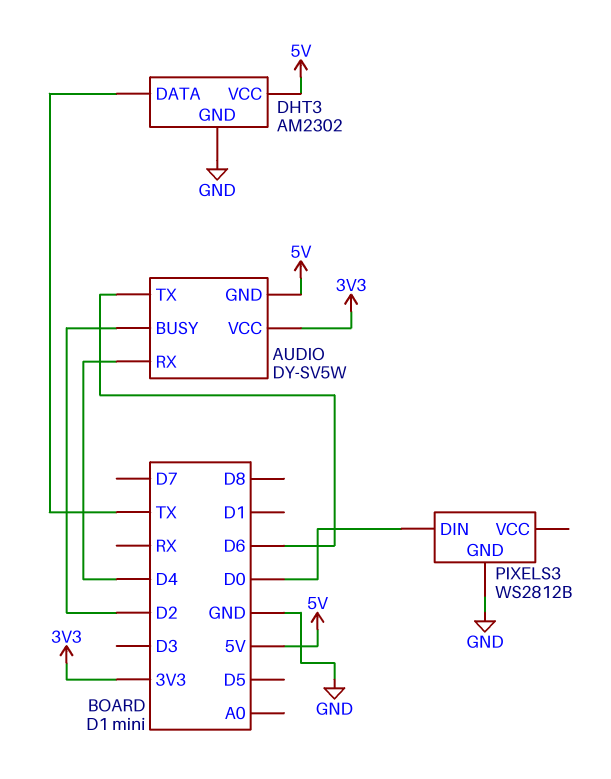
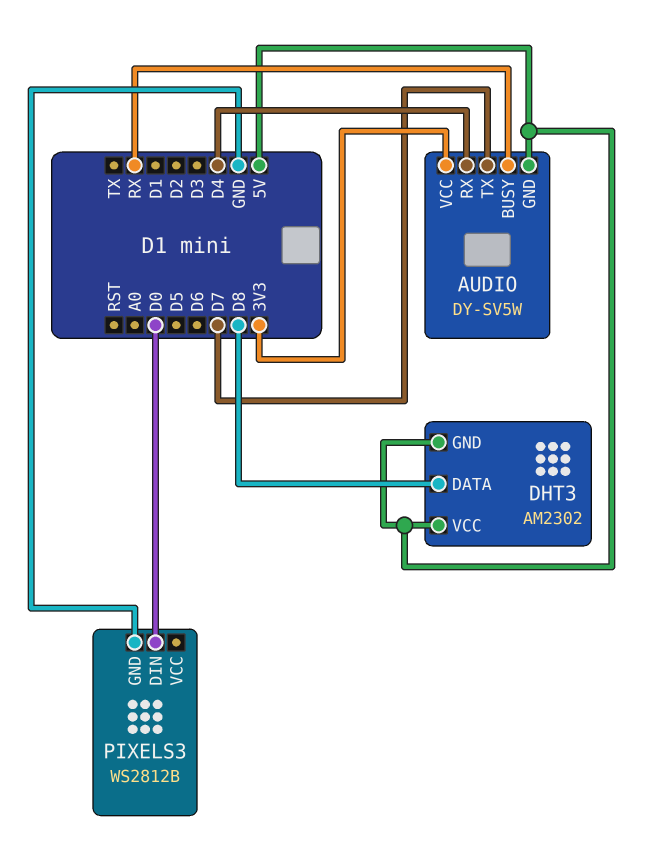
AUDIO pin BUSY: D2 -> RX
AUDIO pin TX: D6 -> D7
DHT3 pin DATA: TX -> D8
DHT3 pin GND: GND -> 5V

